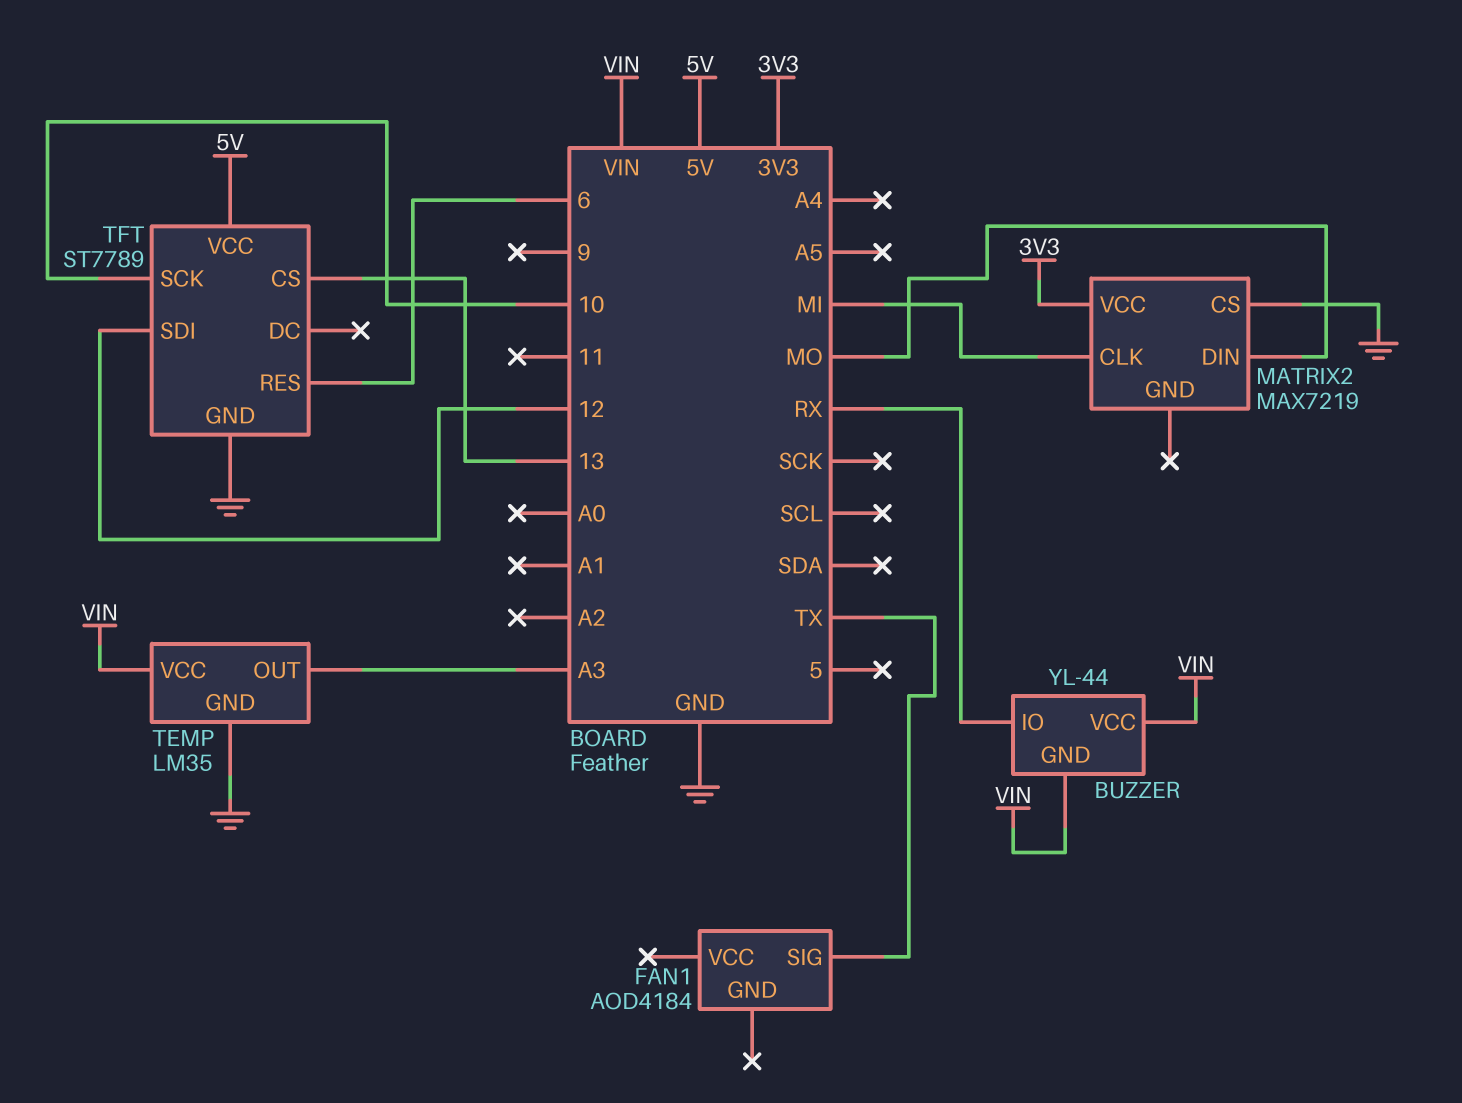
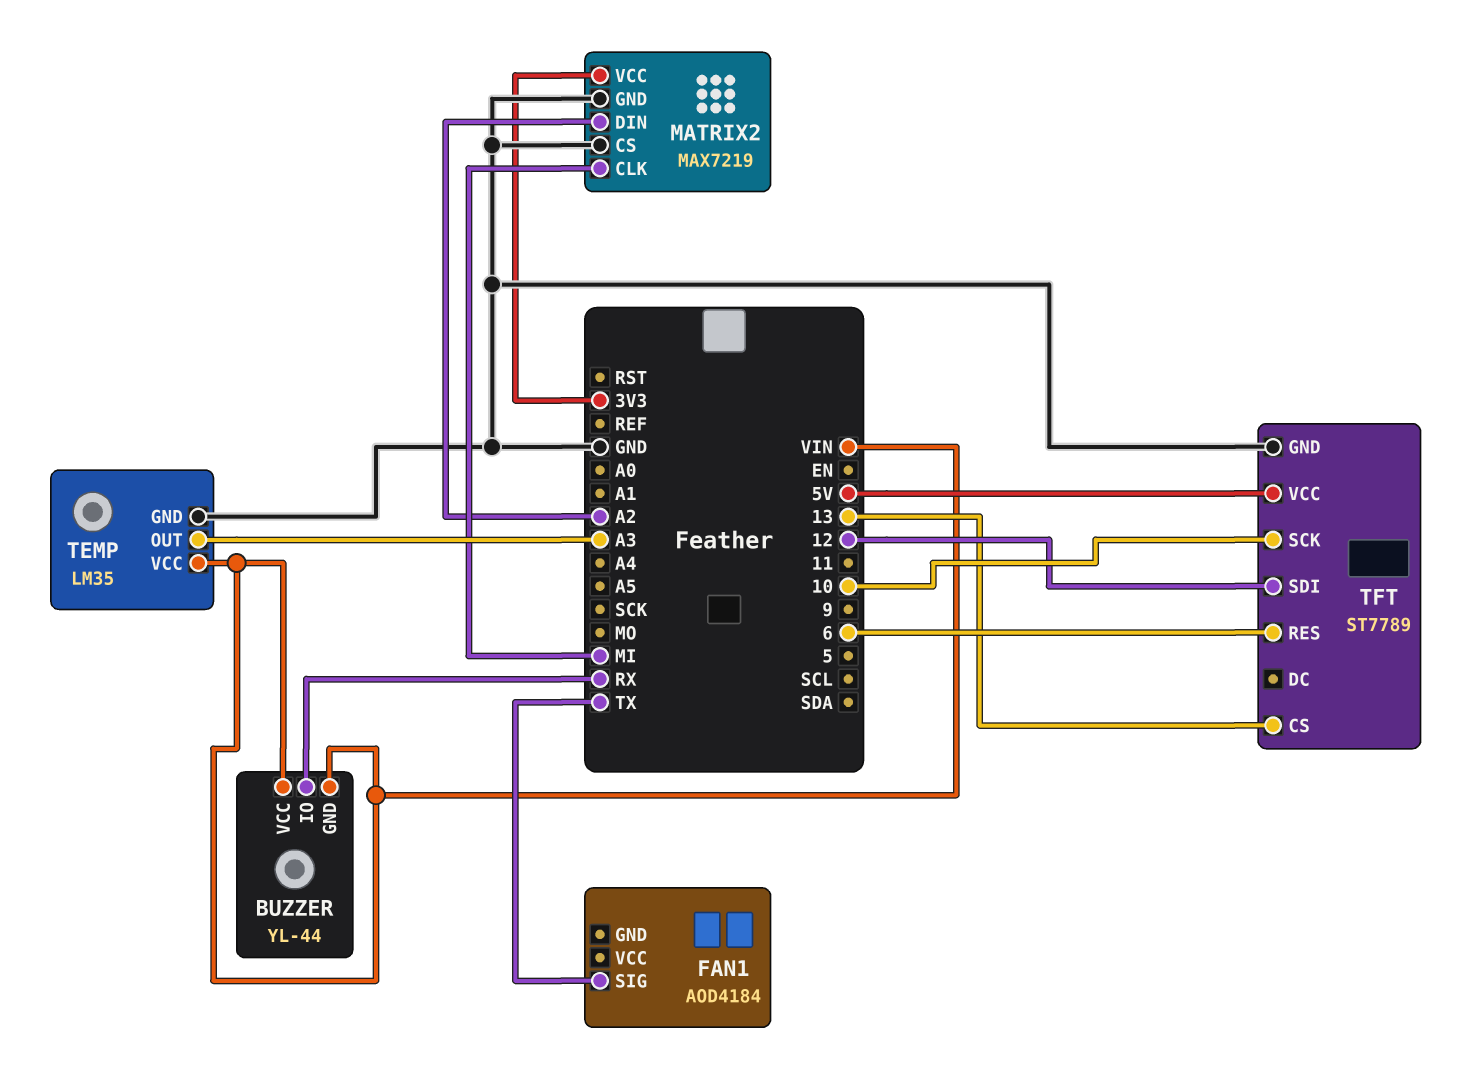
MATRIX2 pin DIN: MO -> A2
MATRIX2 pin GND: none -> GND

